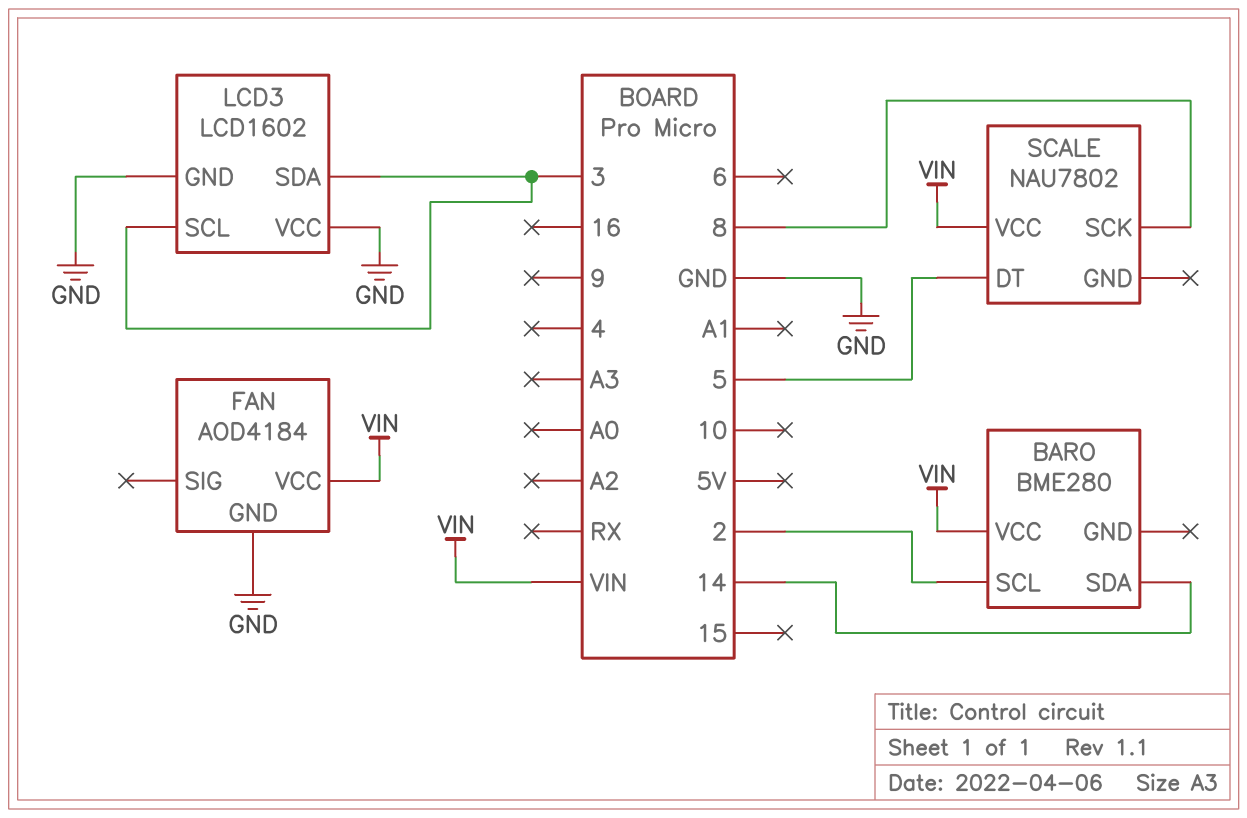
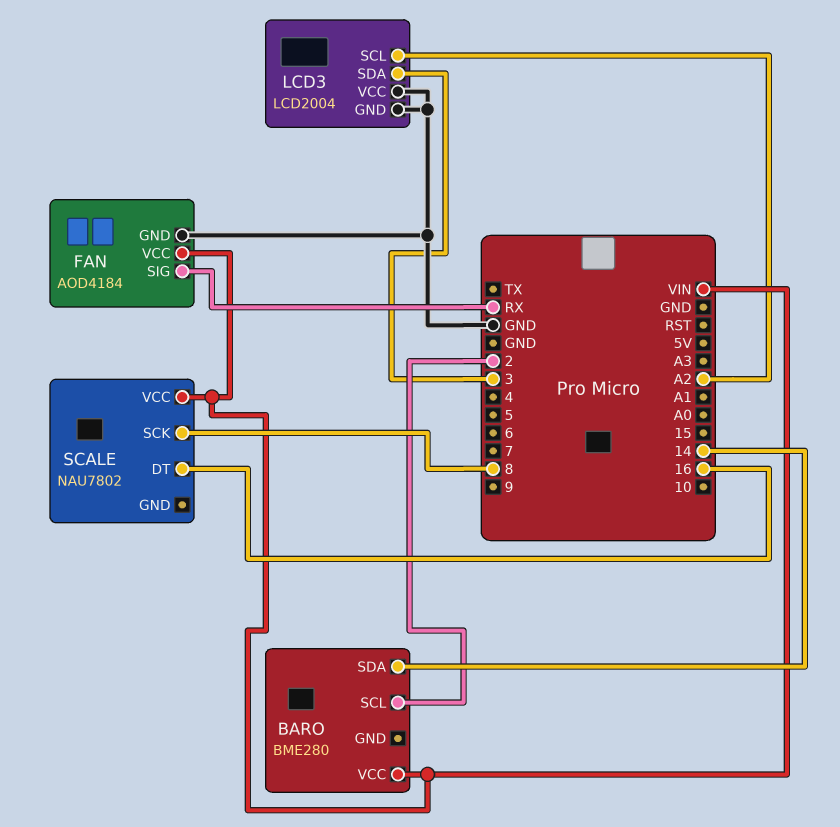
FAN pin SIG: none -> RX
LCD3: LCD1602 -> LCD2004
LCD3 pin SCL: 3 -> A2
SCALE pin DT: 5 -> 16

